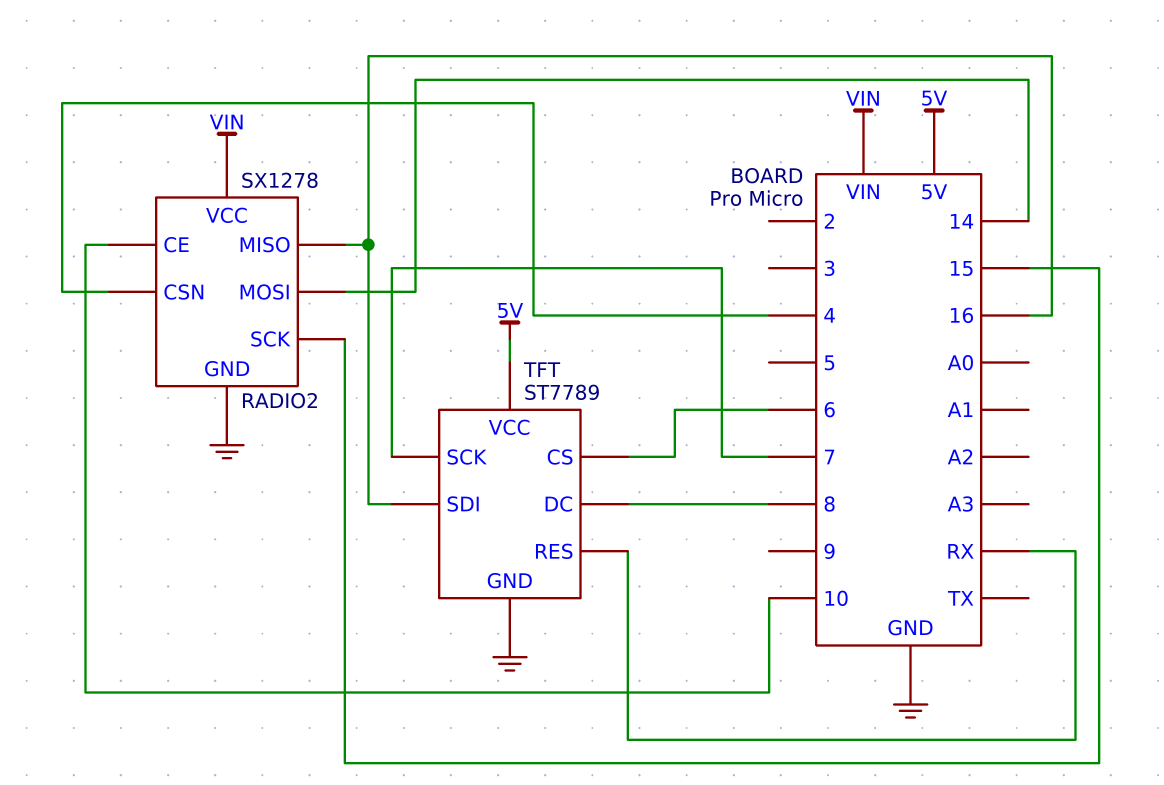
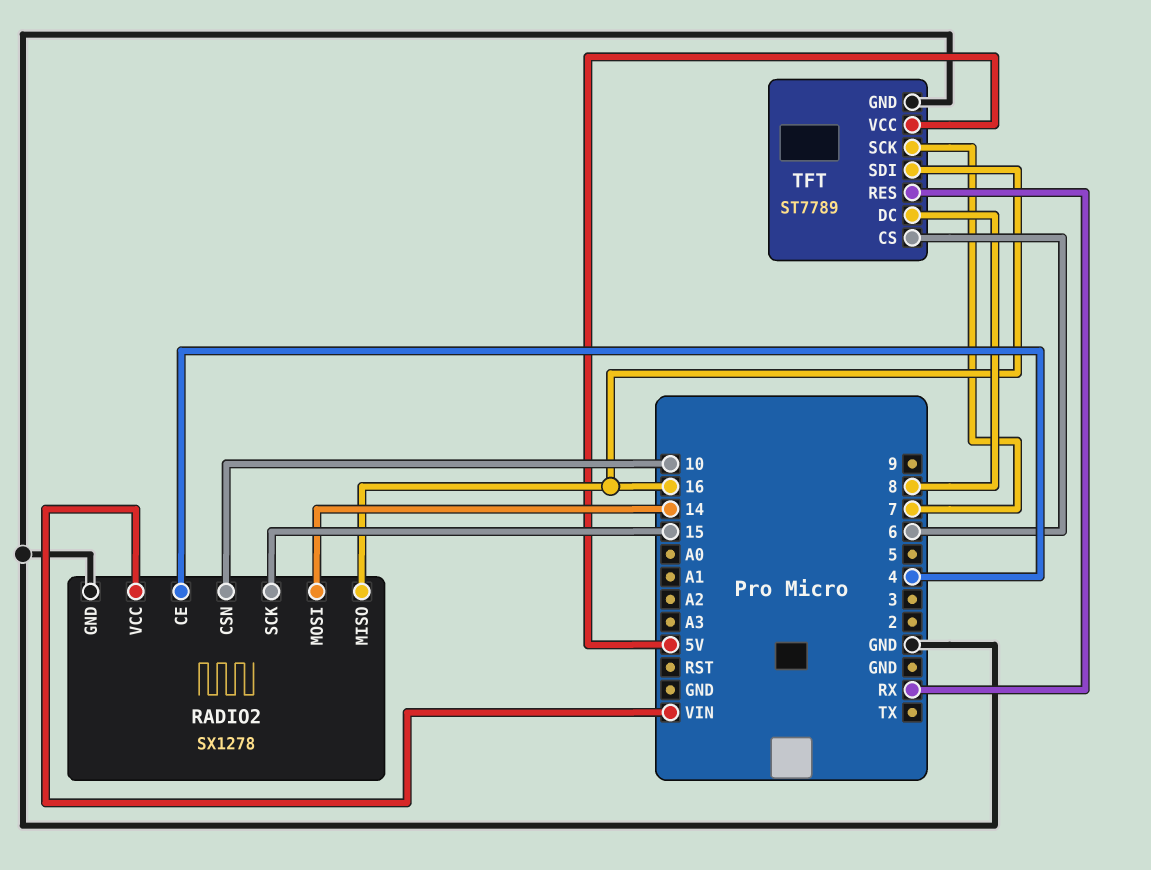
RADIO2 pin CE: 10 -> 4
RADIO2 pin CSN: 4 -> 10

